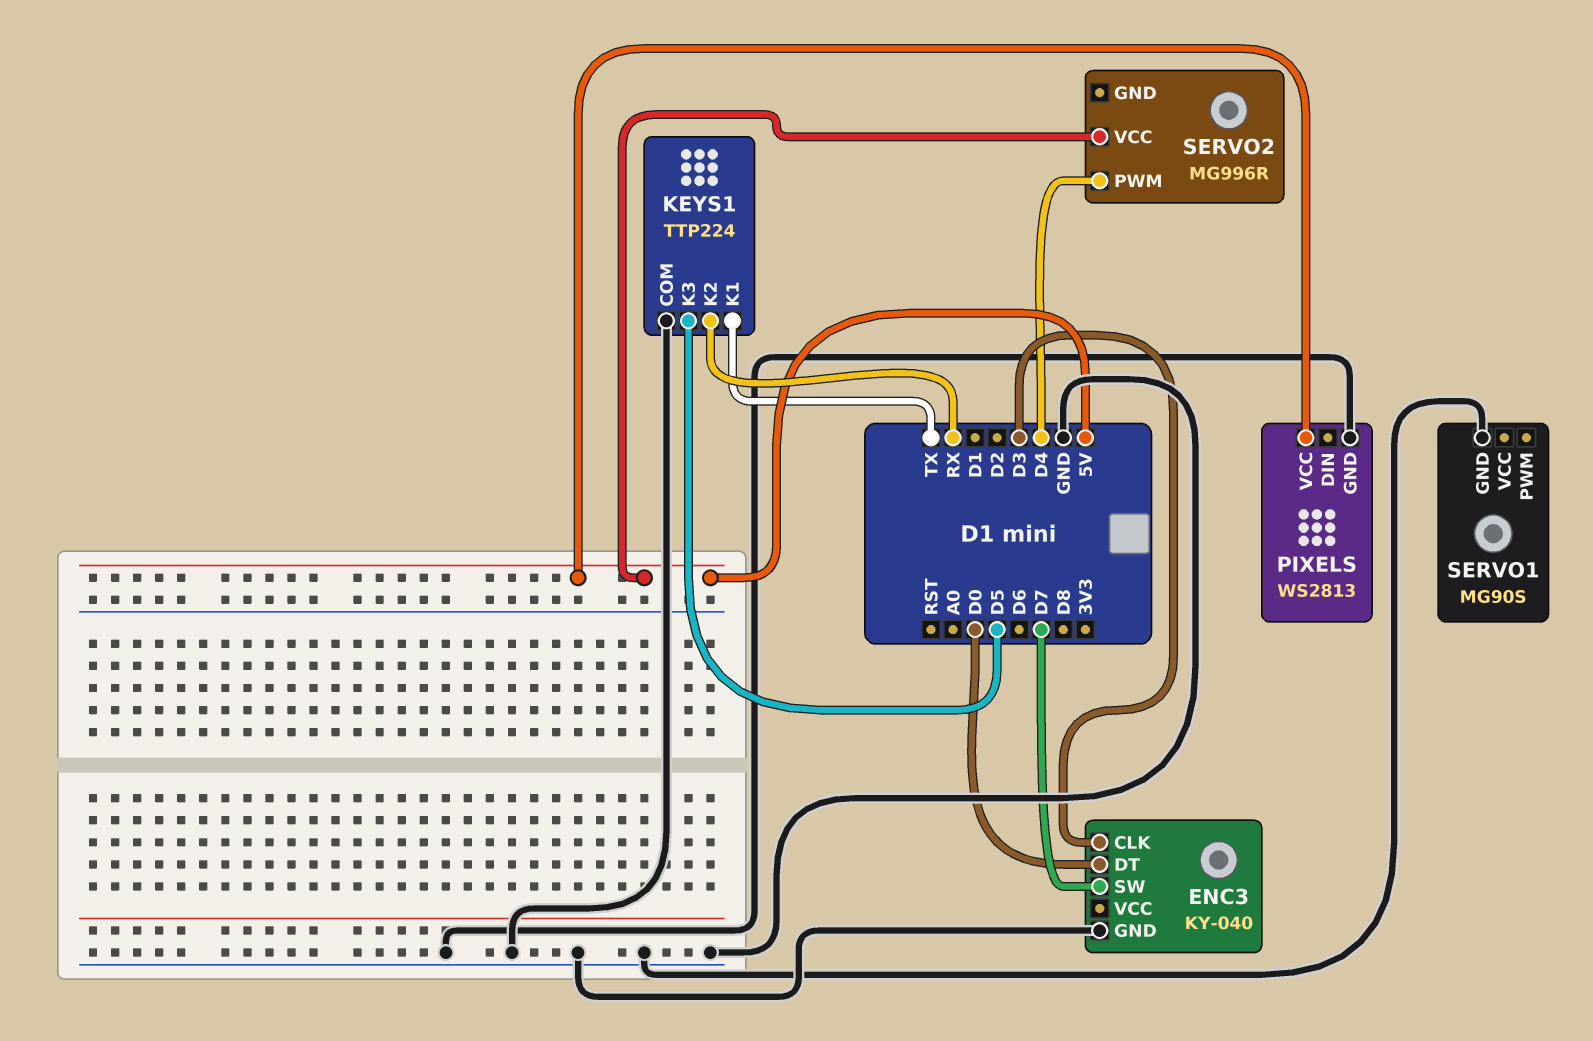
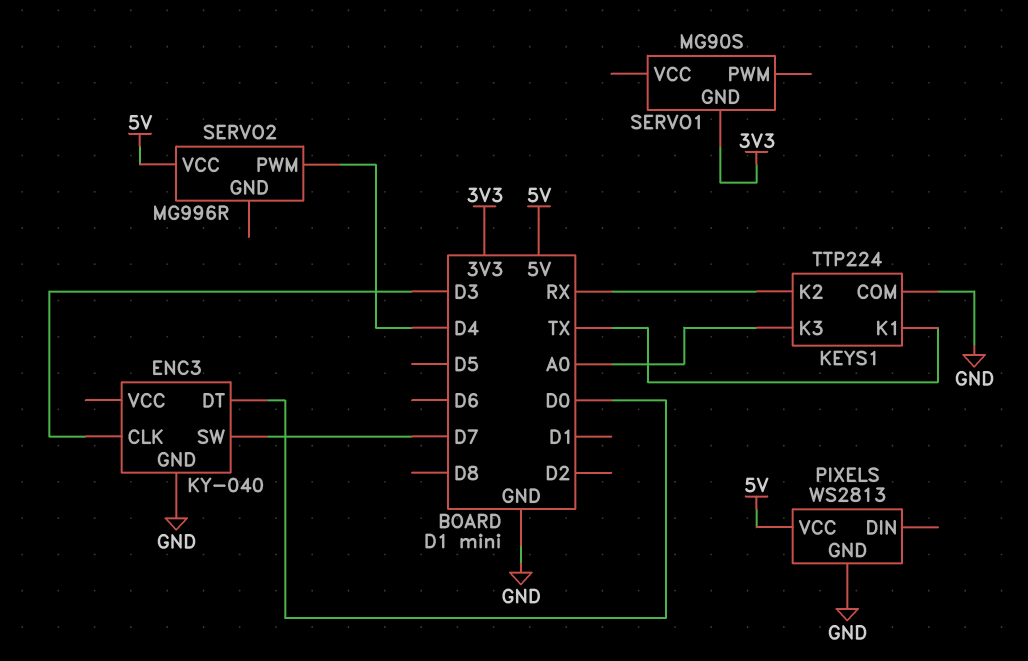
KEYS1 pin K3: D5 -> A0
SERVO1 pin GND: GND -> 3V3

